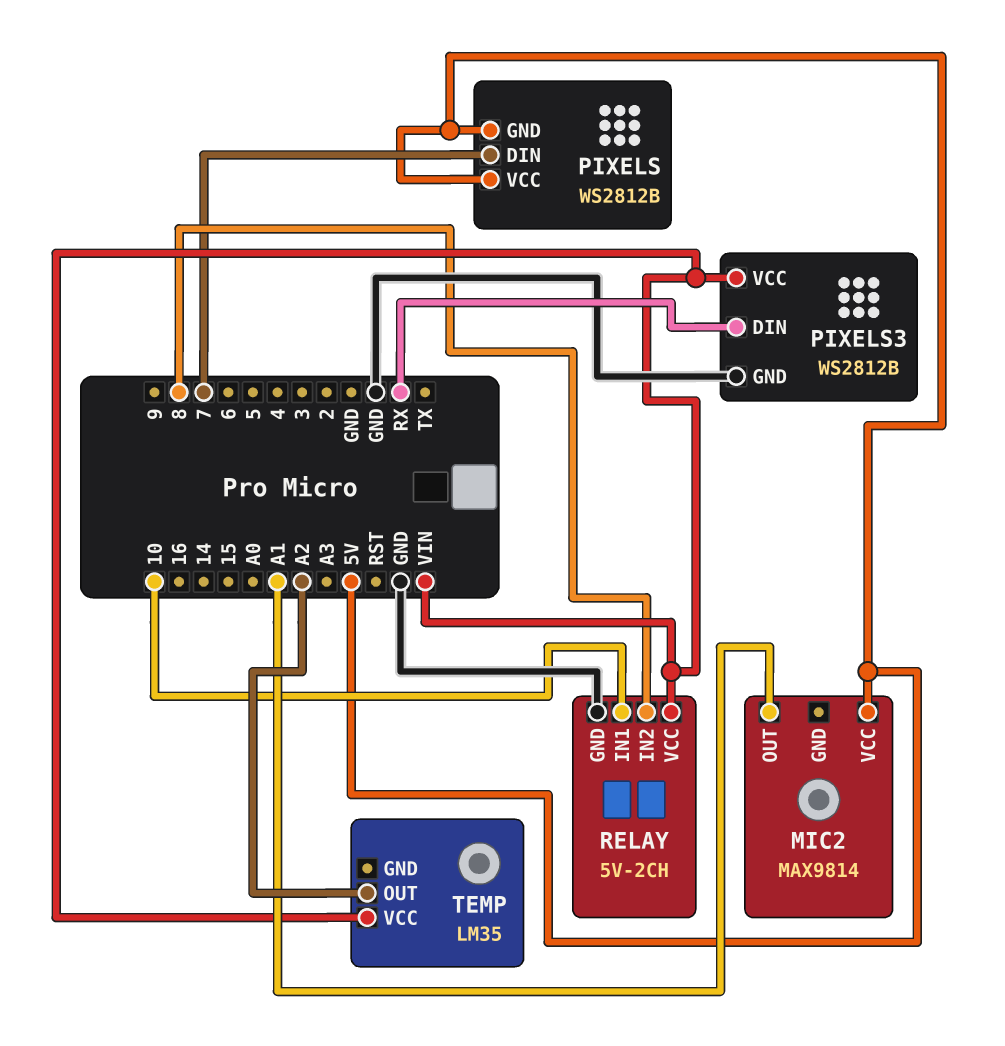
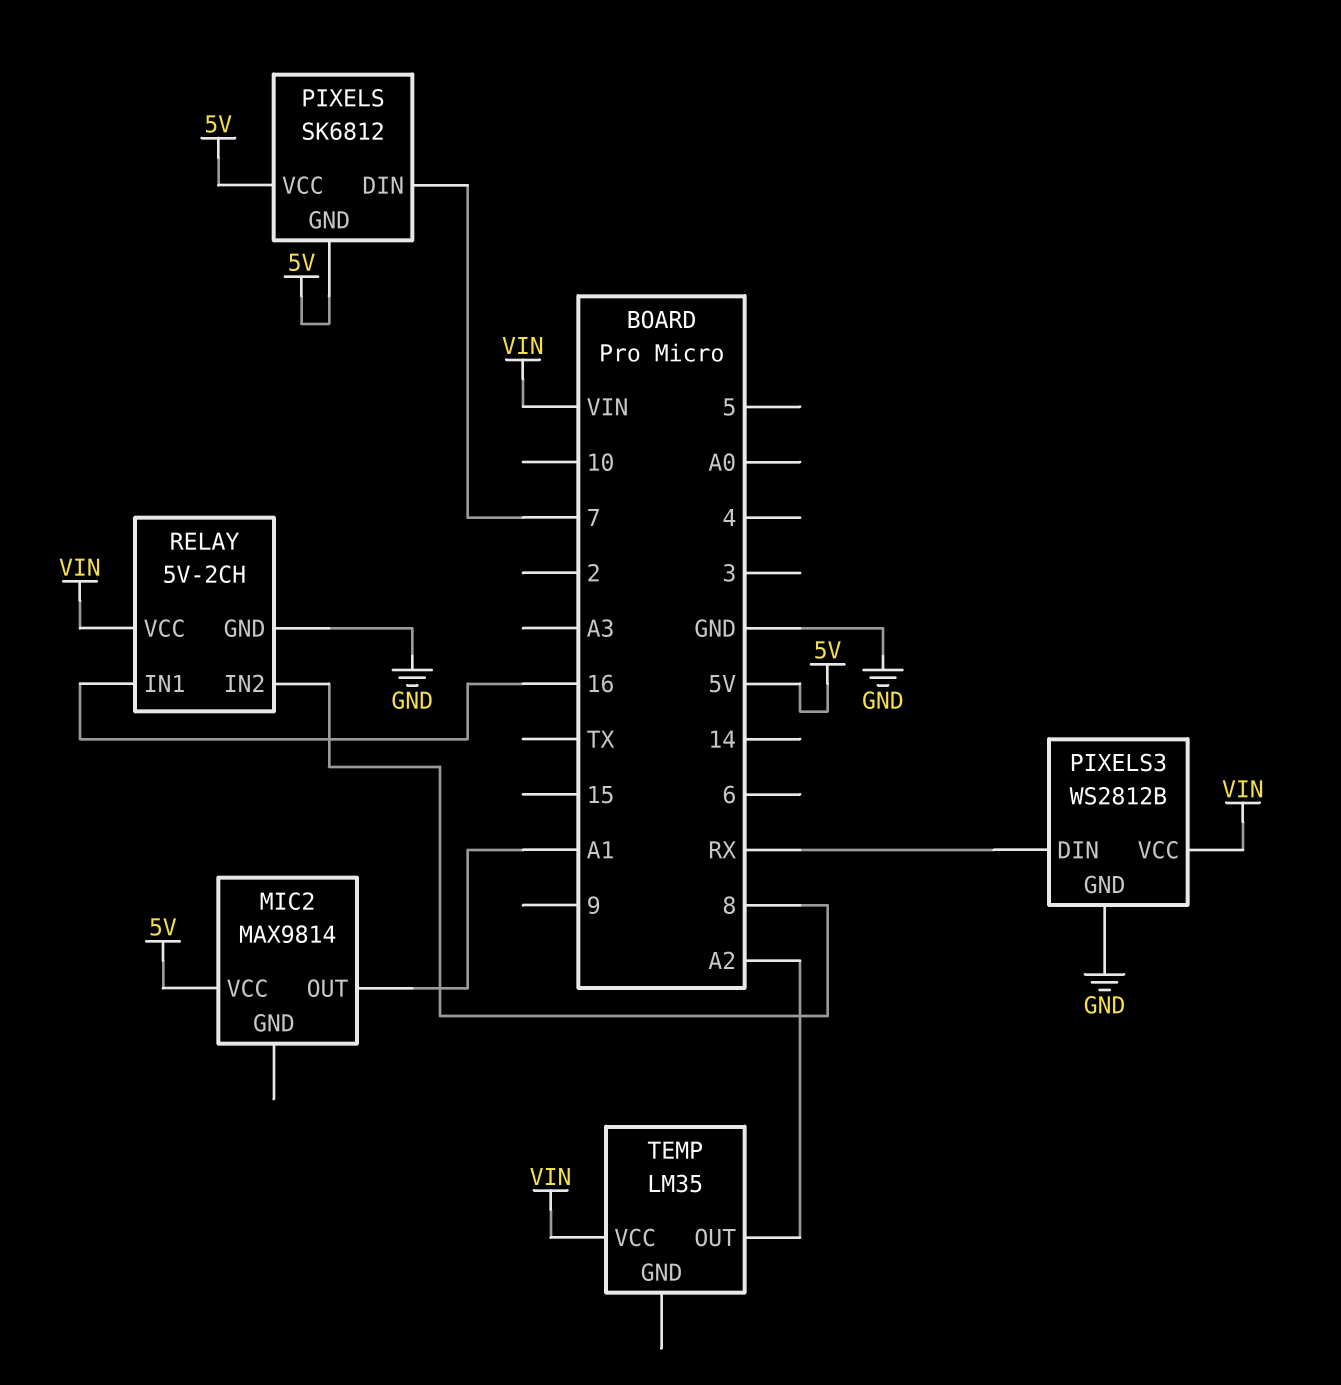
PIXELS: WS2812B -> SK6812
RELAY pin IN1: 10 -> 16

